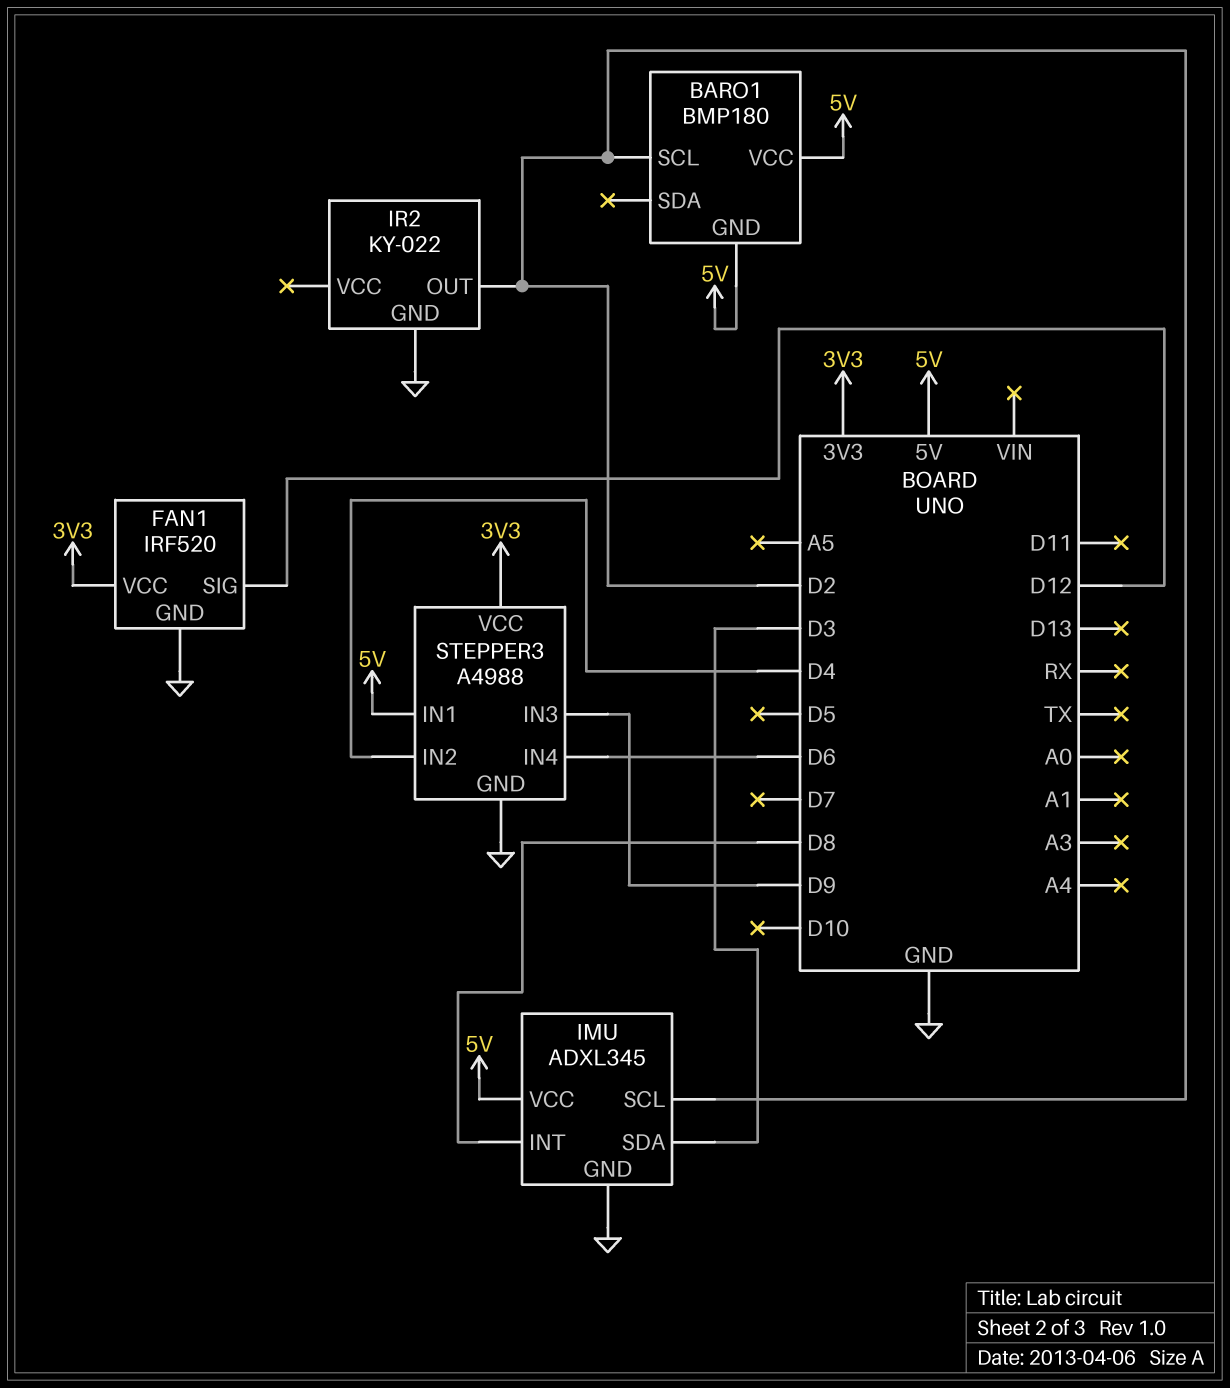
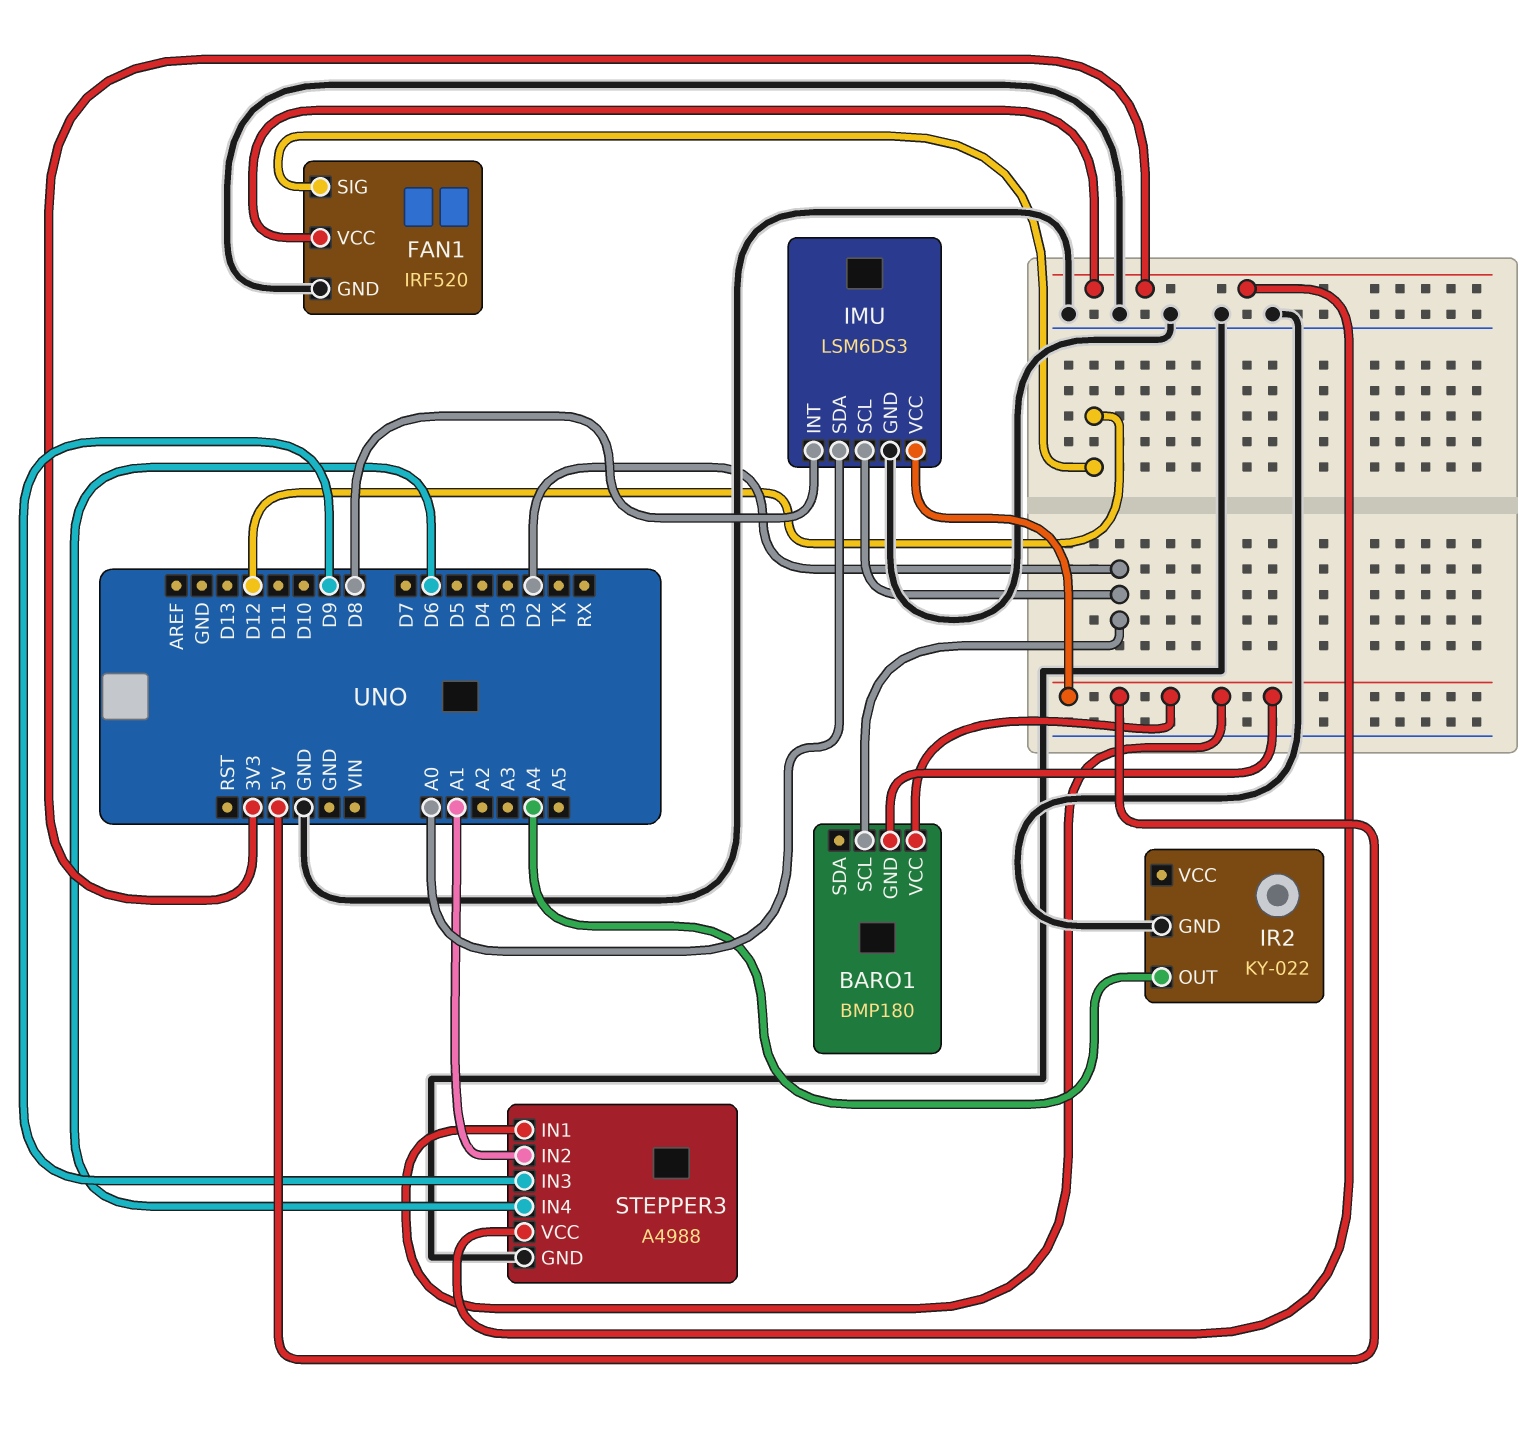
IMU: ADXL345 -> LSM6DS3
IMU pin SDA: D3 -> A0
IR2 pin OUT: D2 -> A4
STEPPER3 pin IN2: D4 -> A1

